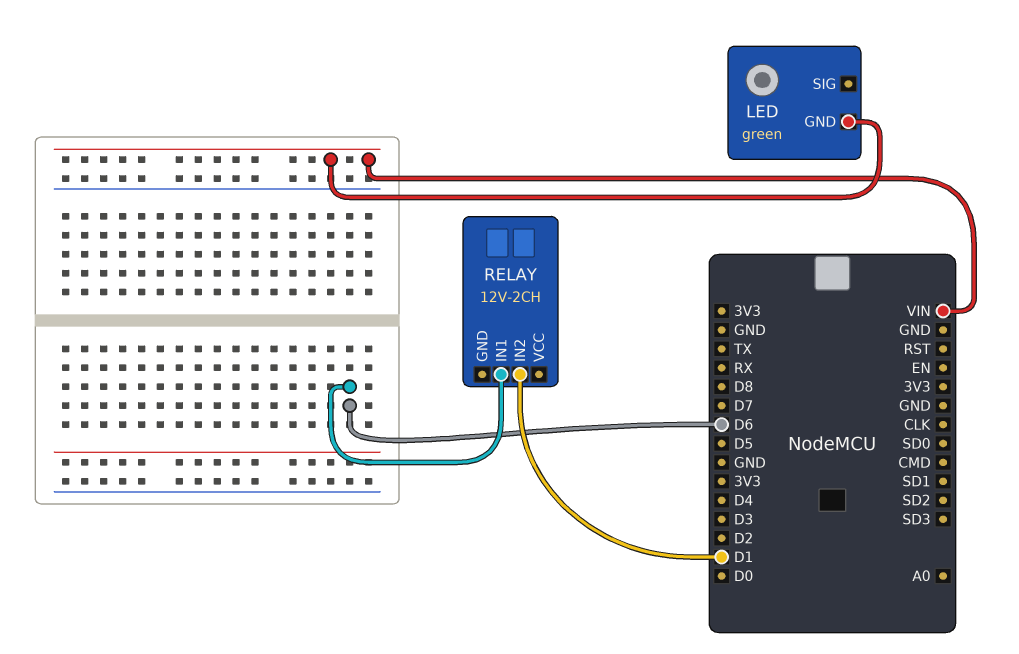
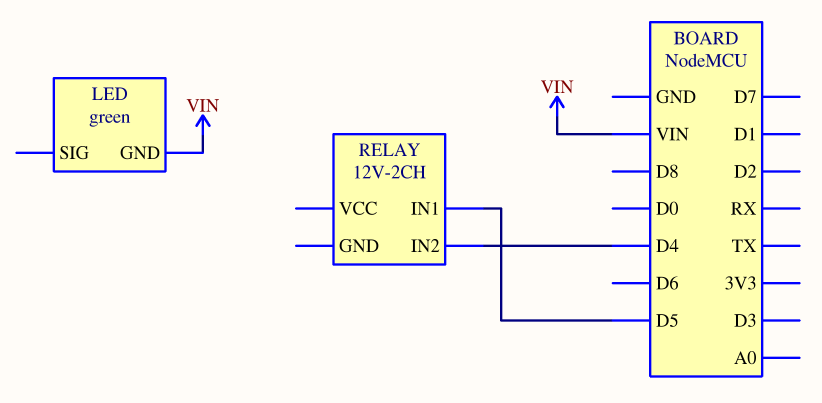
RELAY pin IN1: D6 -> D5
RELAY pin IN2: D1 -> D4

